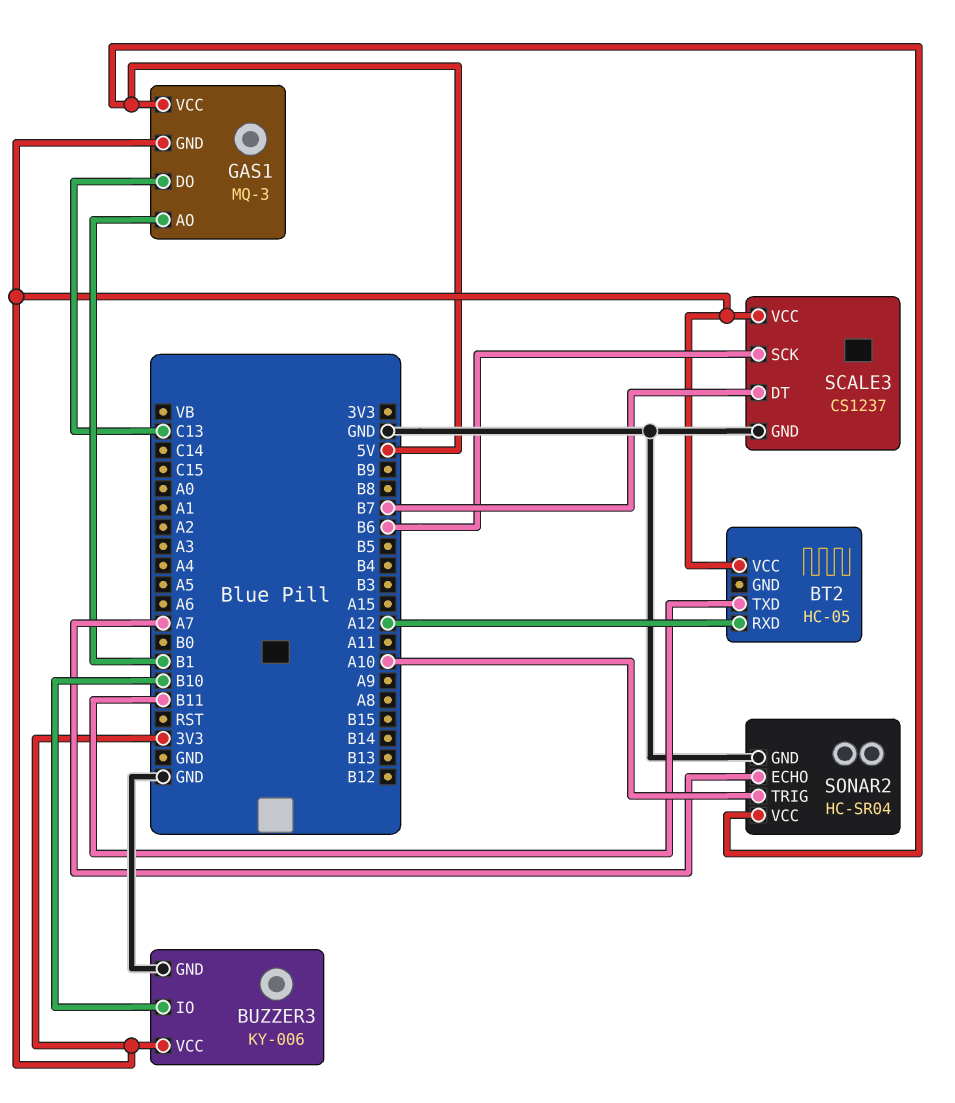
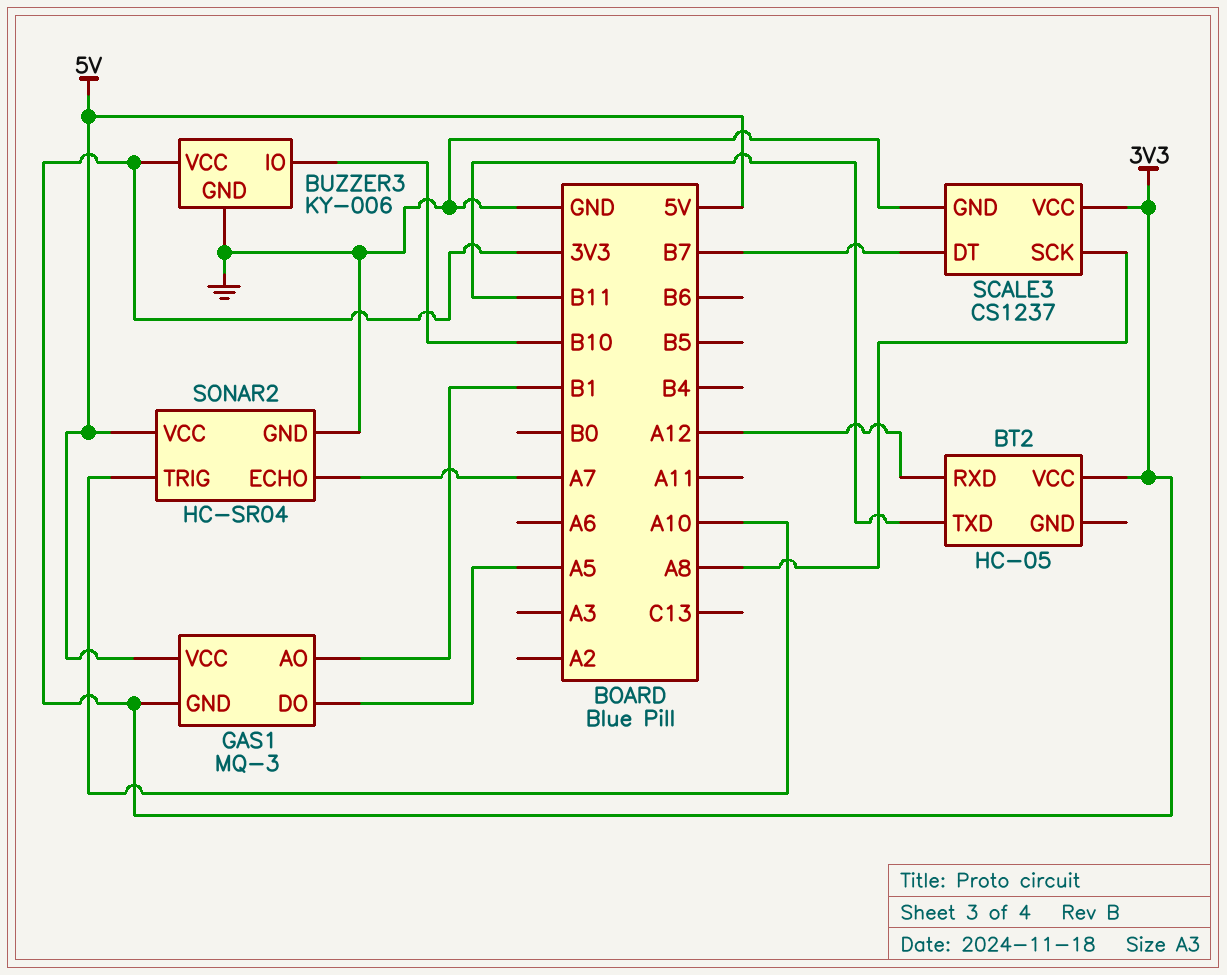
GAS1 pin DO: C13 -> A5
SCALE3 pin SCK: B6 -> A8

